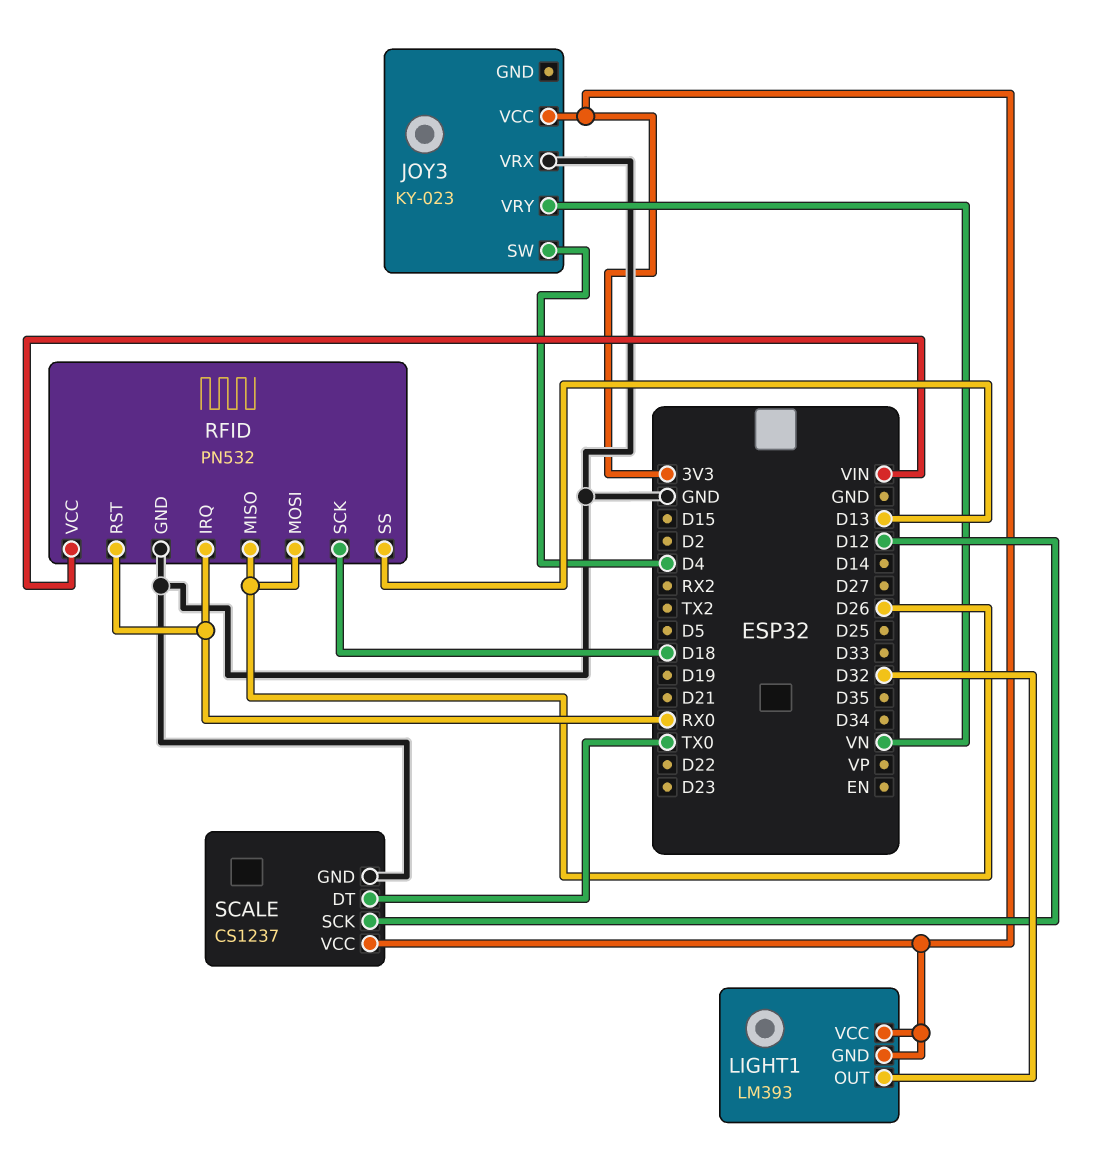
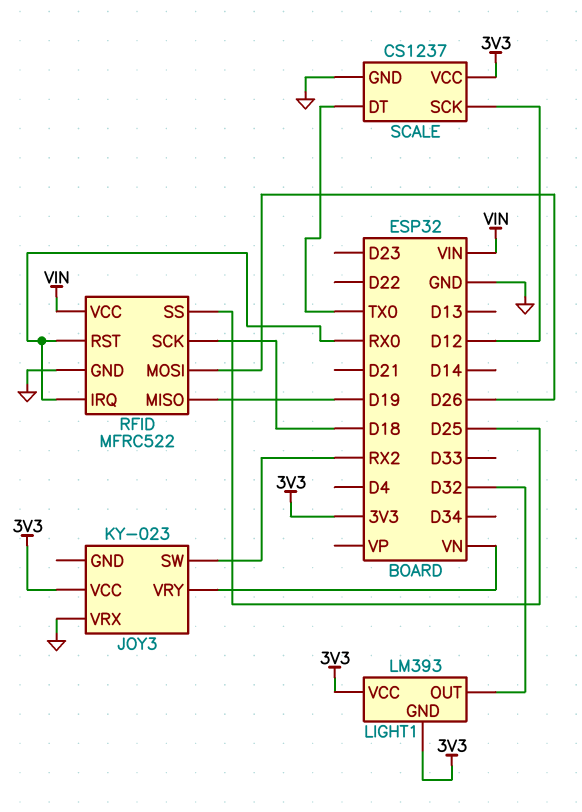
JOY3 pin SW: D4 -> RX2
RFID: PN532 -> MFRC522
RFID pin MISO: D26 -> D19
RFID pin SS: D13 -> D25

